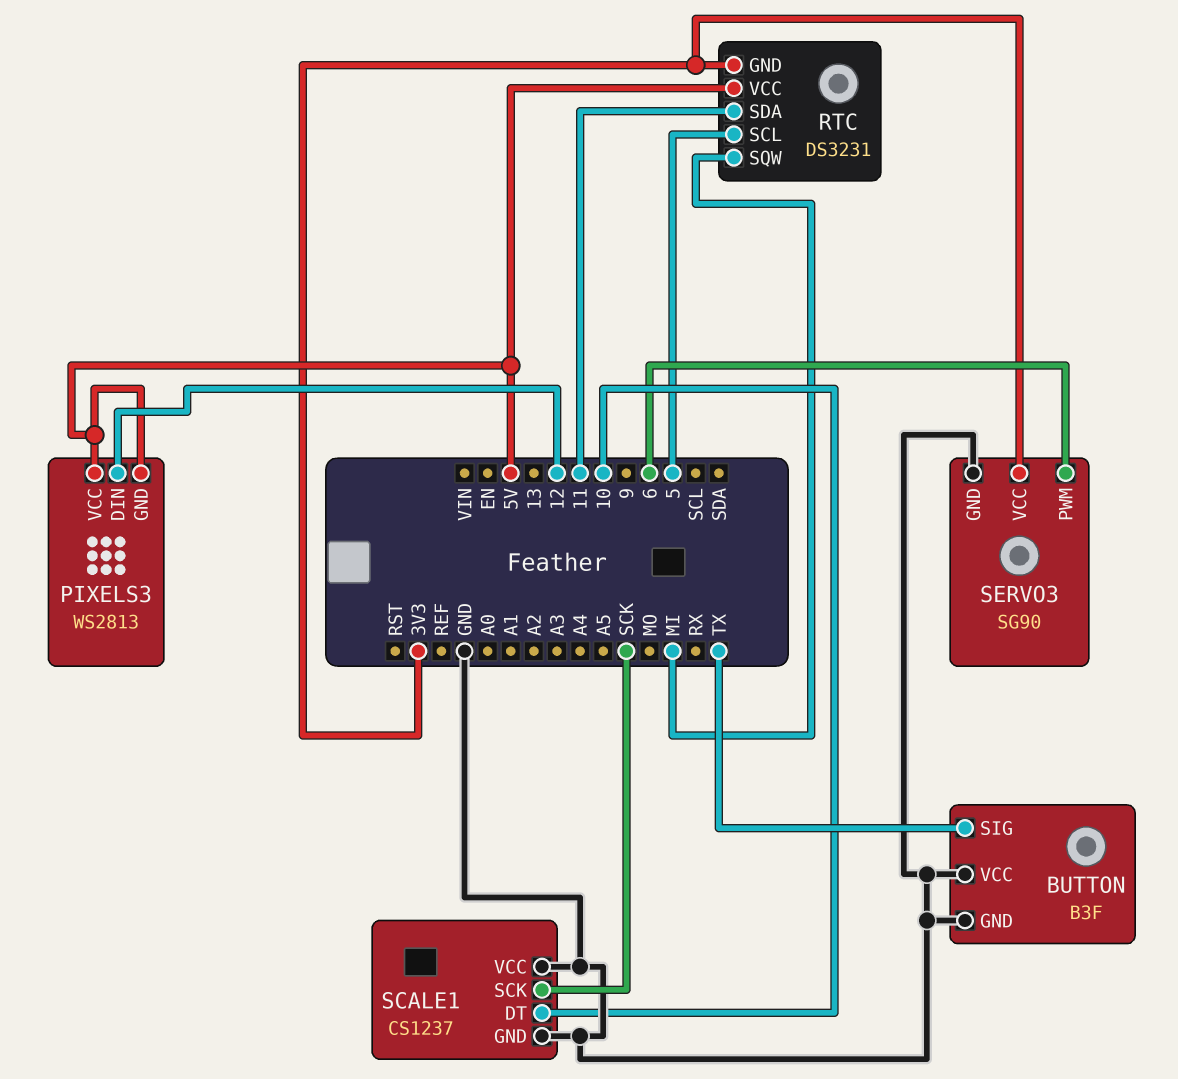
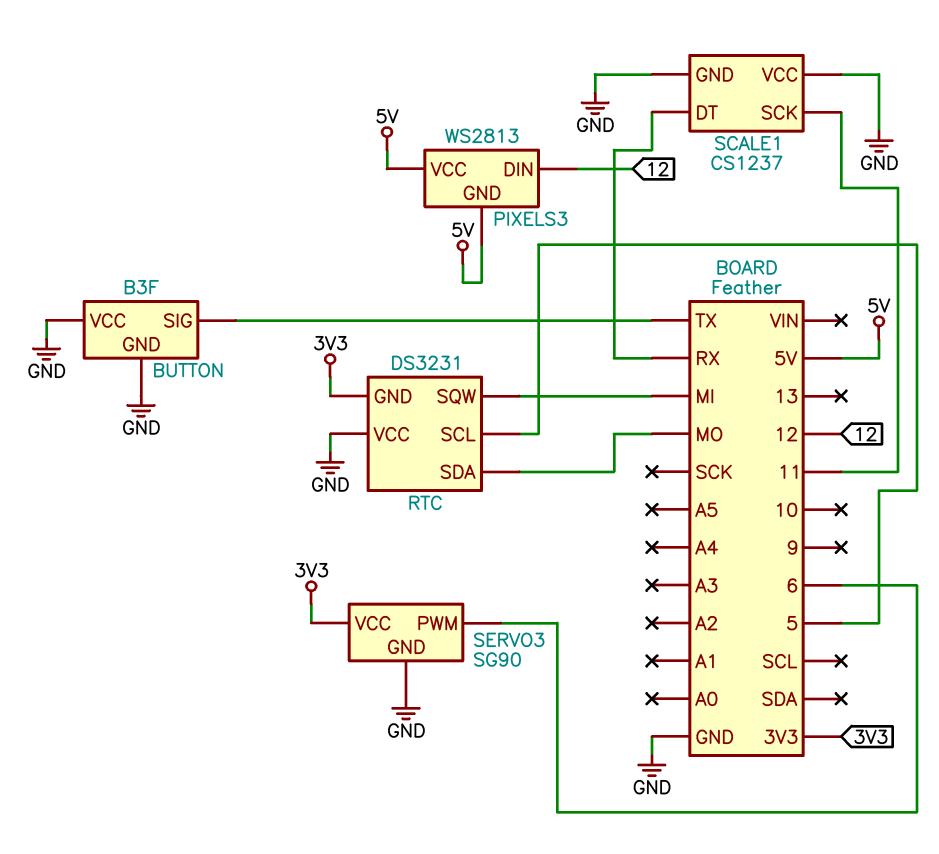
RTC pin SDA: 11 -> MO
RTC pin VCC: 5V -> GND
SCALE1 pin DT: 10 -> RX
SCALE1 pin SCK: SCK -> 11

